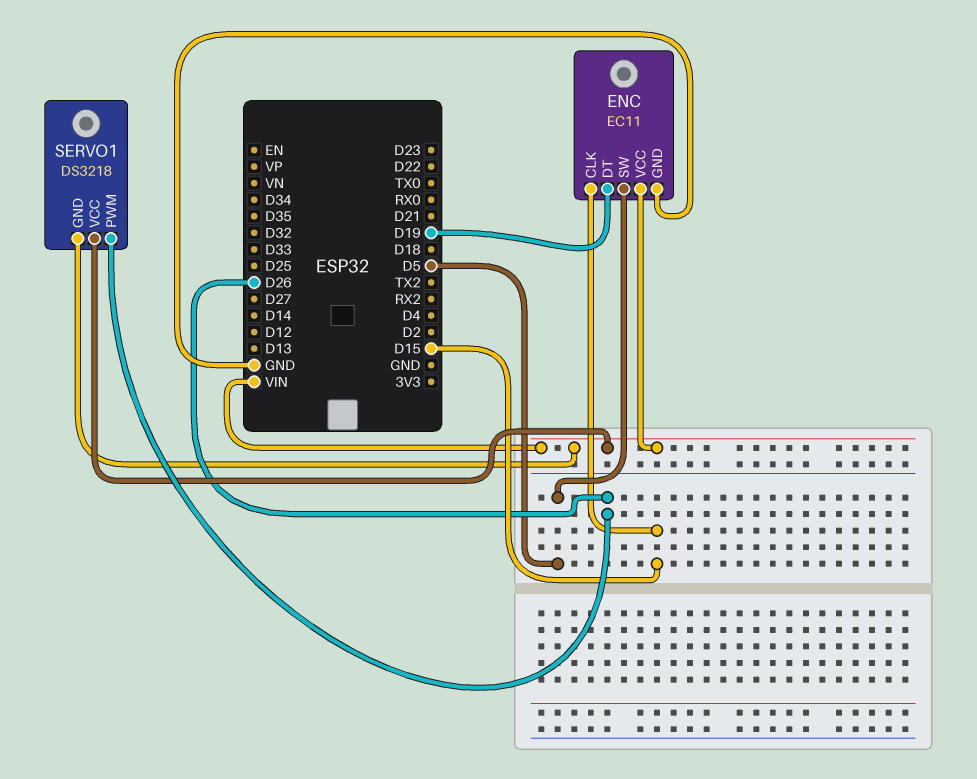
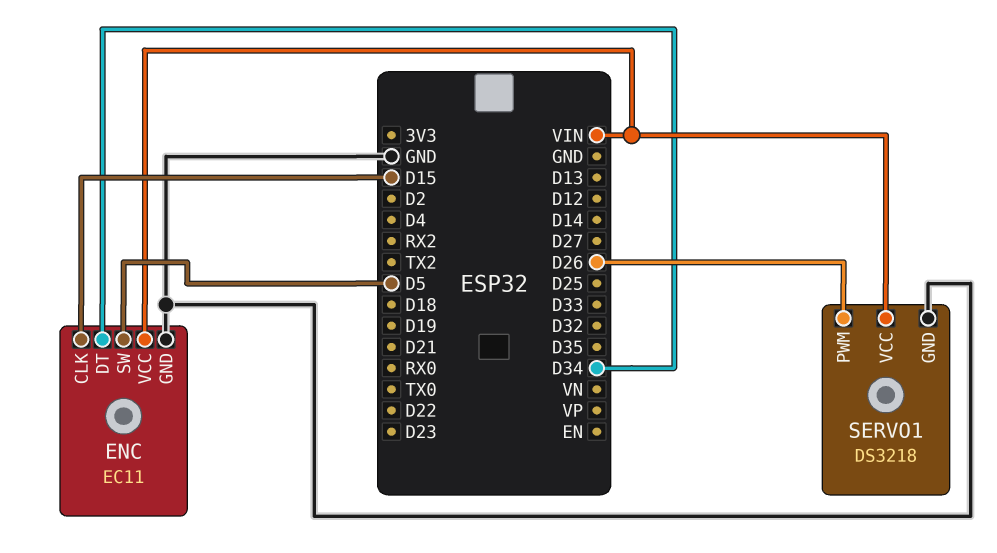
ENC pin DT: D19 -> D34
SERVO1 pin GND: VIN -> GND

